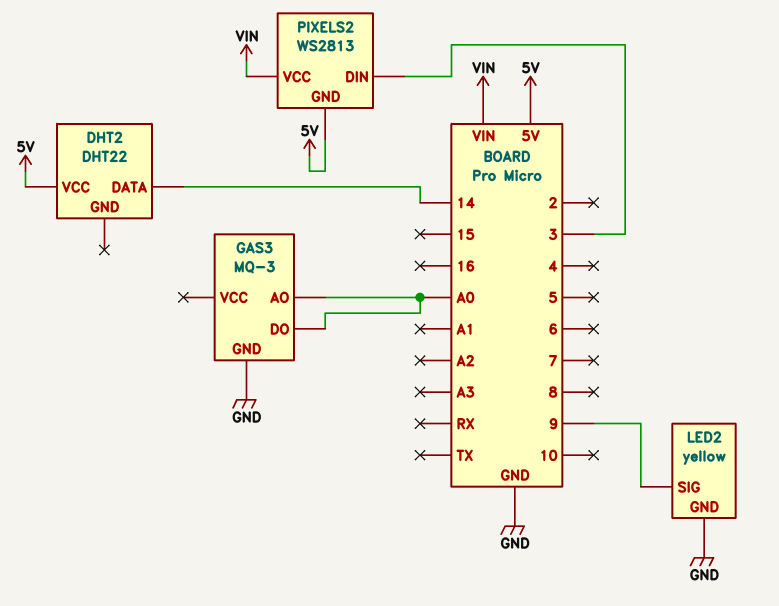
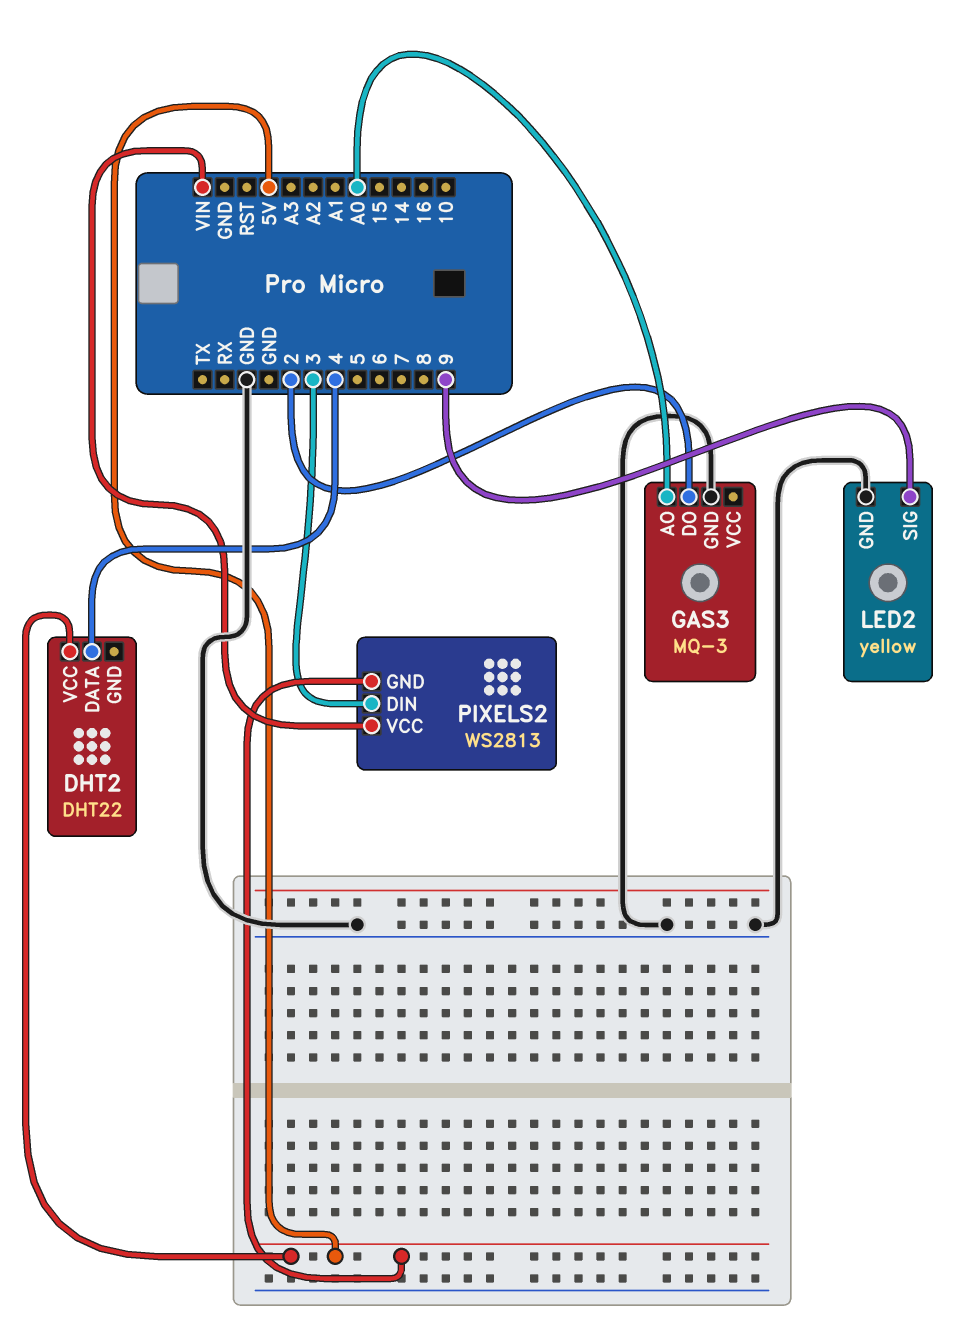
DHT2 pin DATA: 14 -> 4
GAS3 pin DO: A0 -> 2

